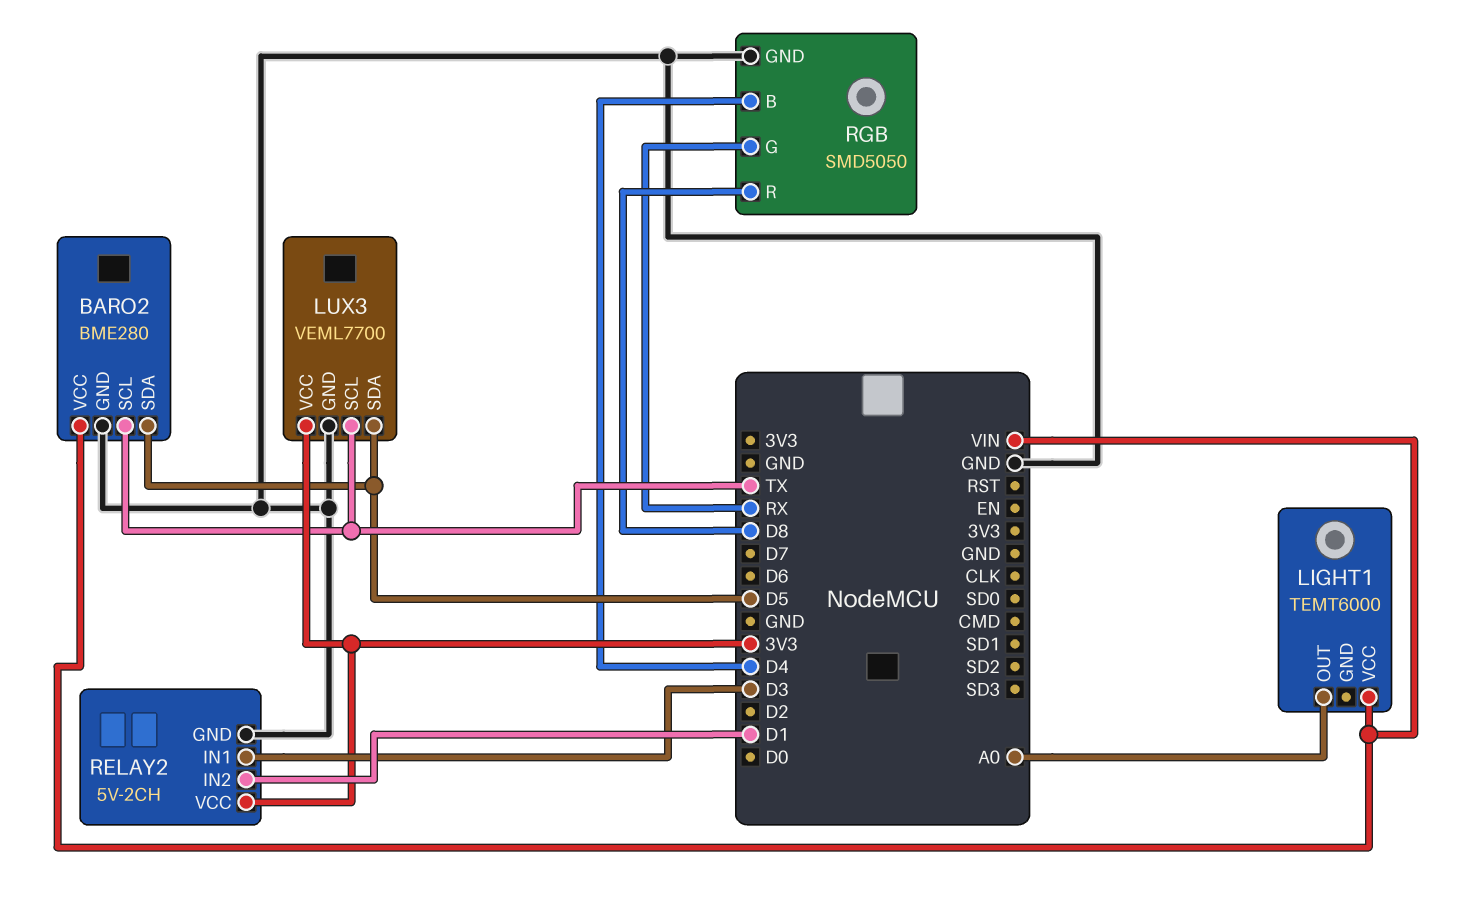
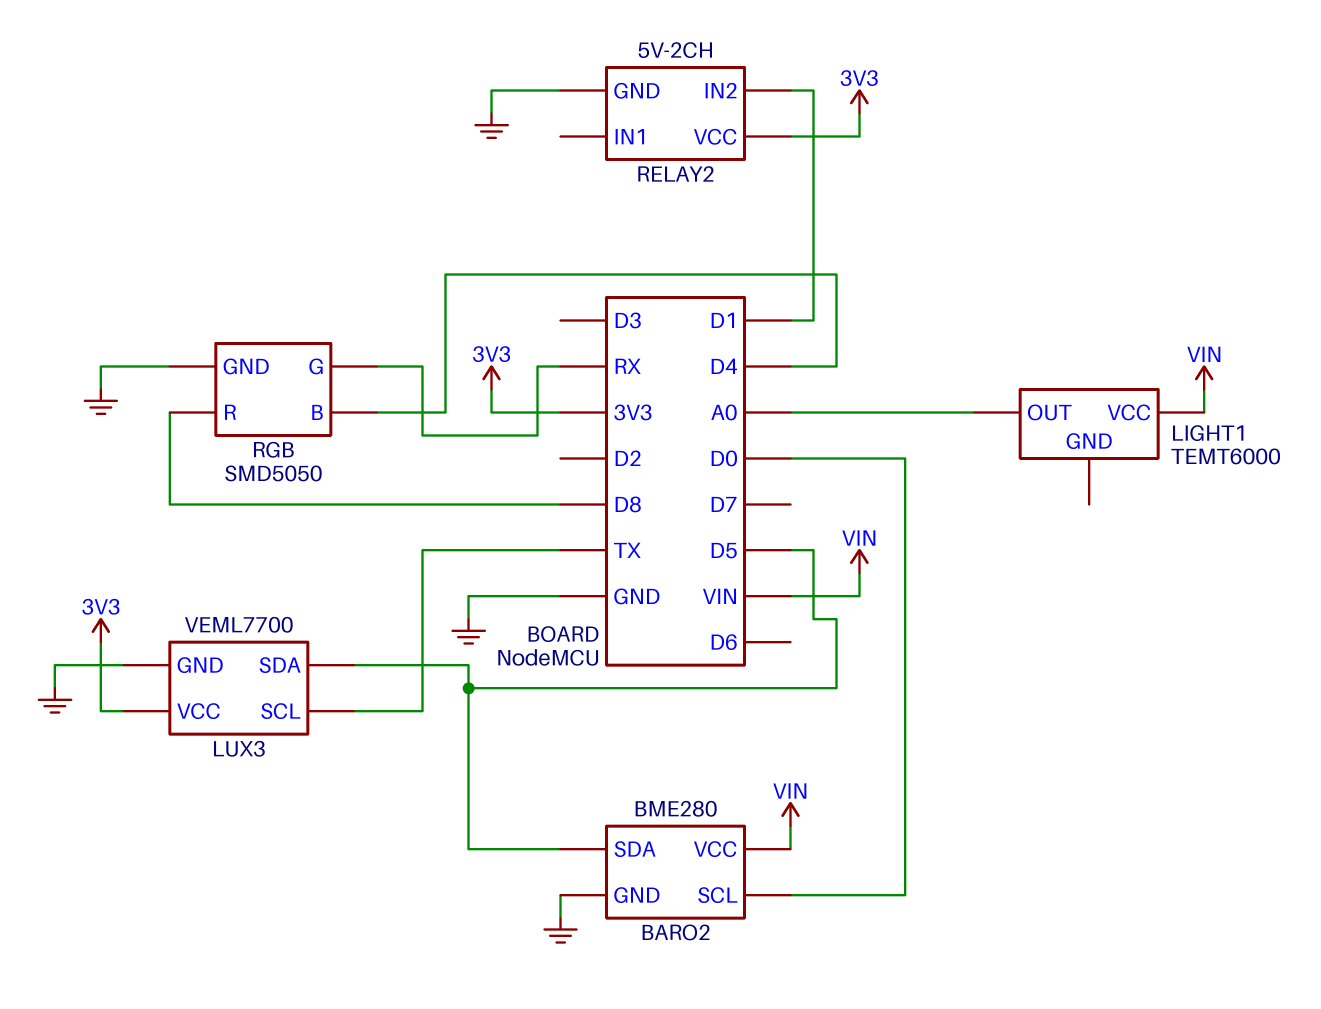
BARO2 pin SCL: TX -> D0
RELAY2 pin IN1: D3 -> none

